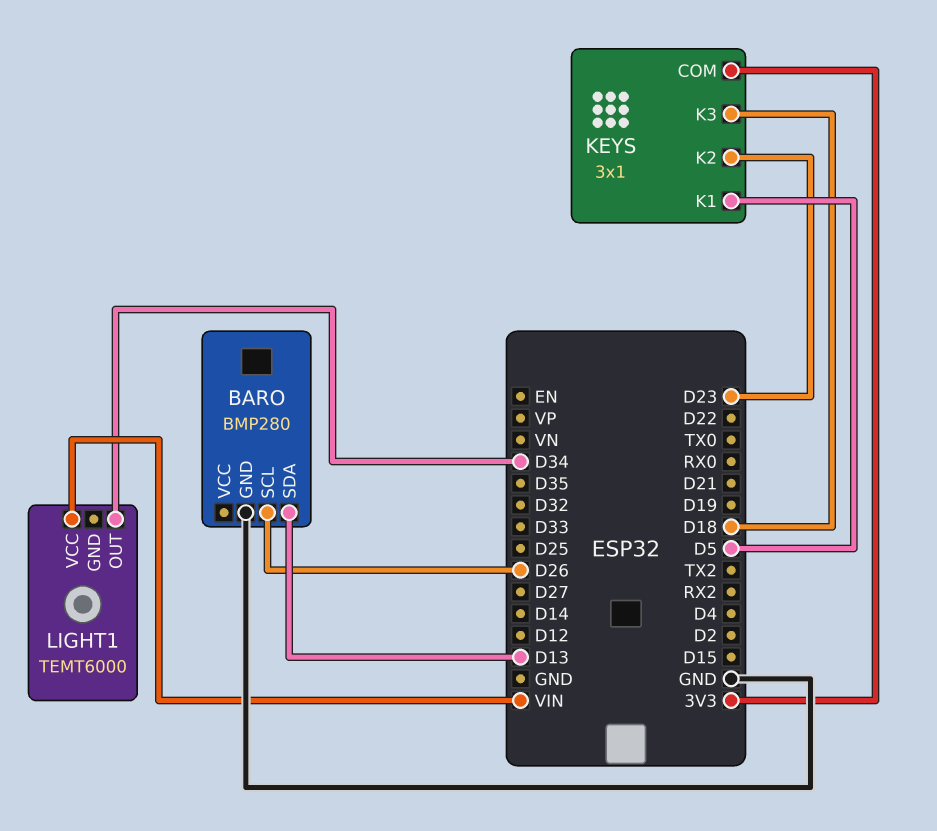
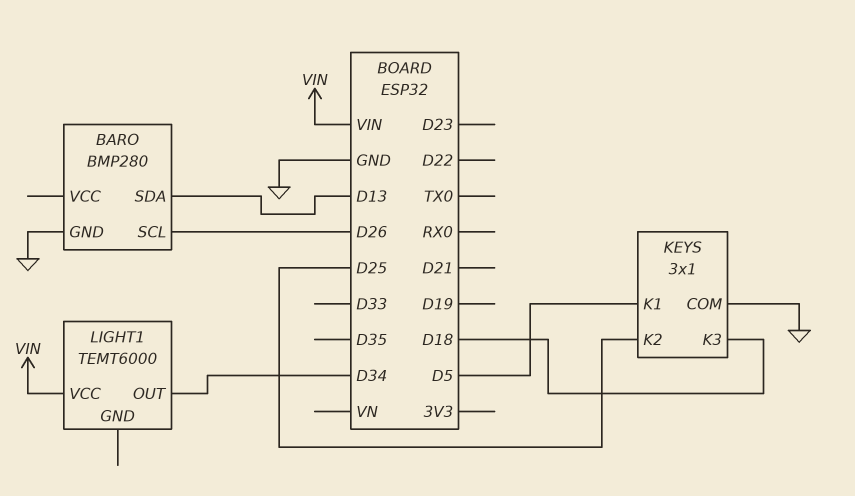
KEYS pin COM: 3V3 -> GND
KEYS pin K2: D23 -> D25

